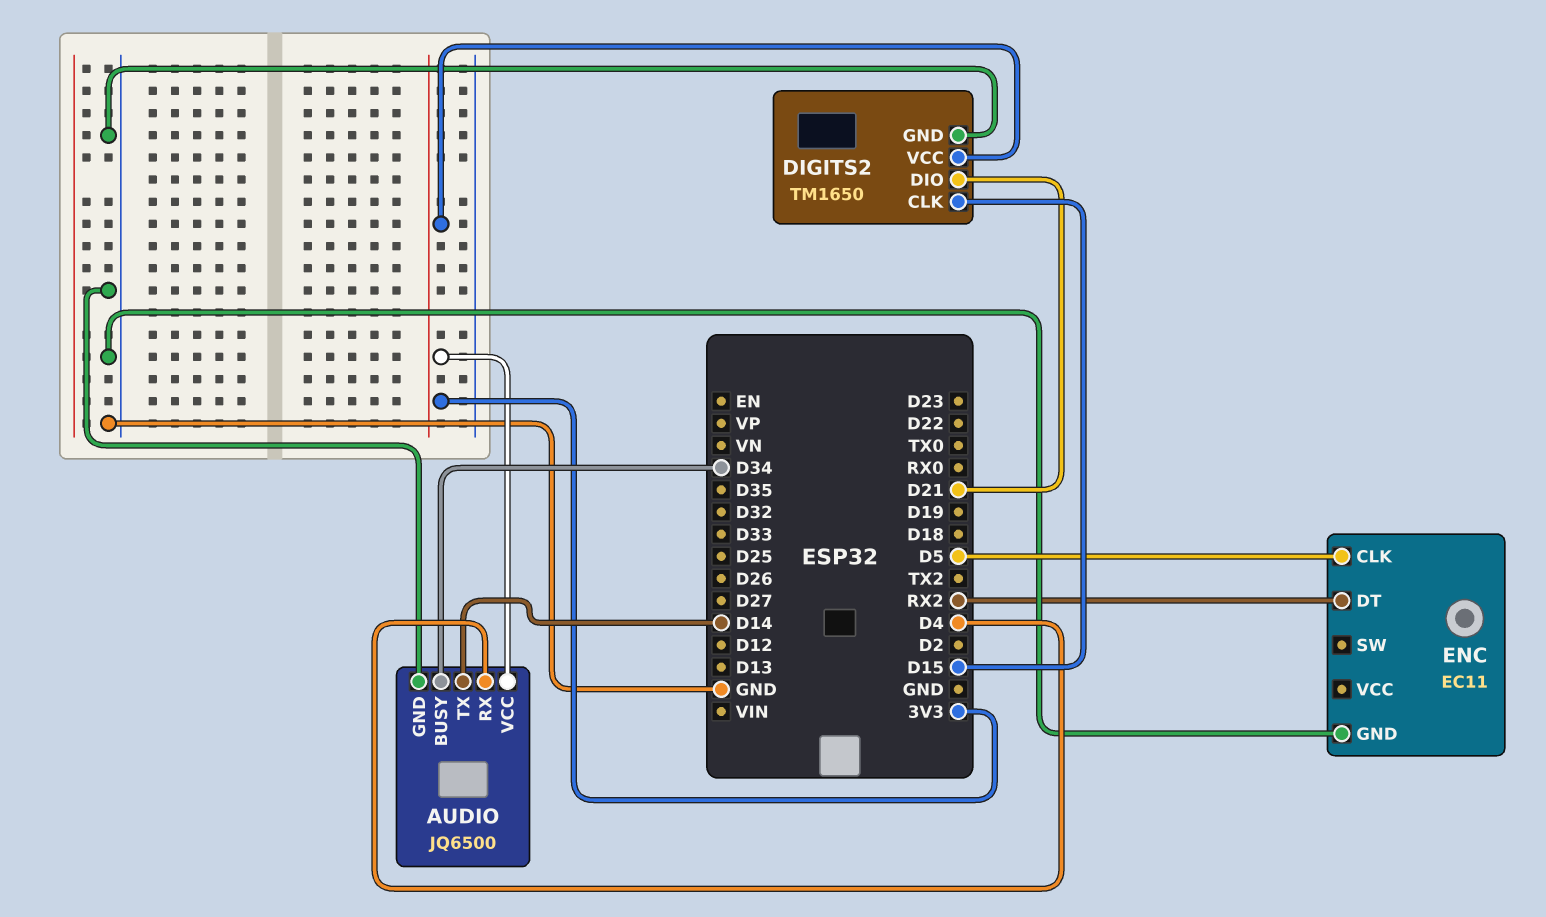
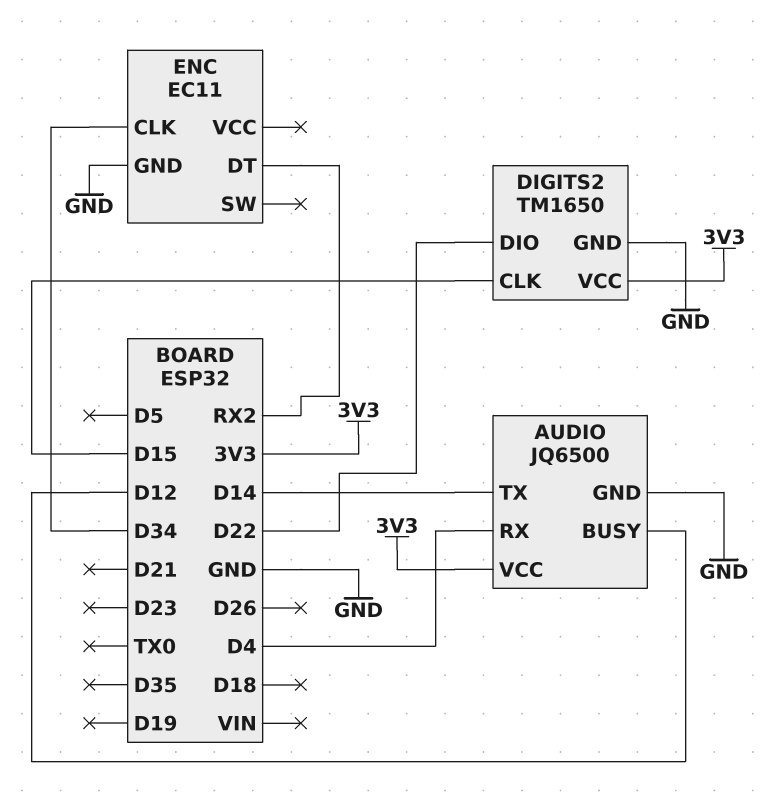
AUDIO pin BUSY: D34 -> D12
DIGITS2 pin DIO: D21 -> D22
ENC pin CLK: D5 -> D34

